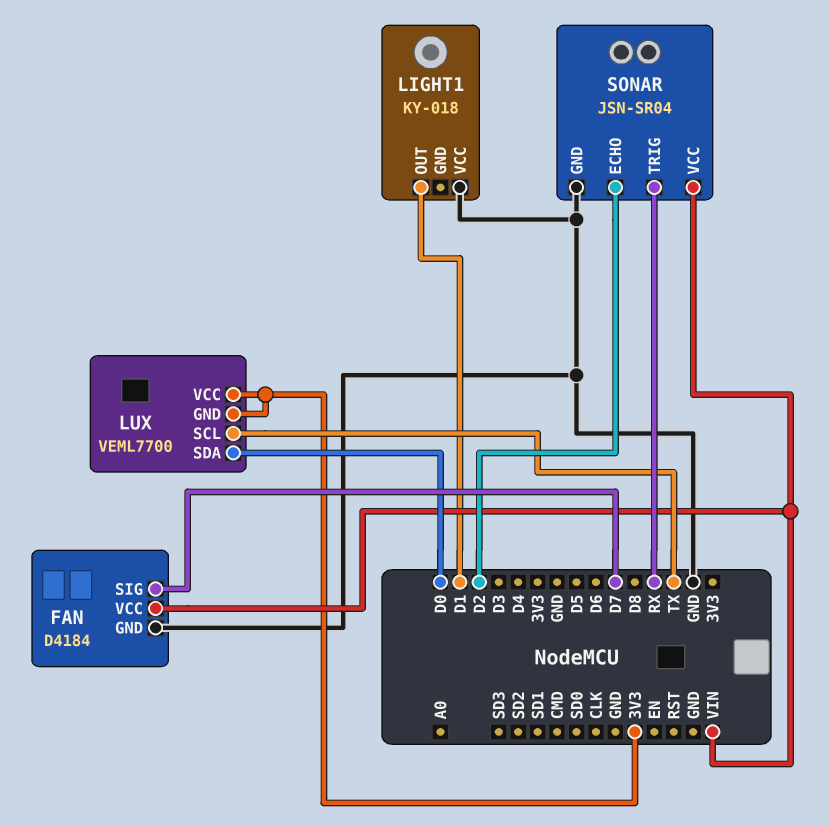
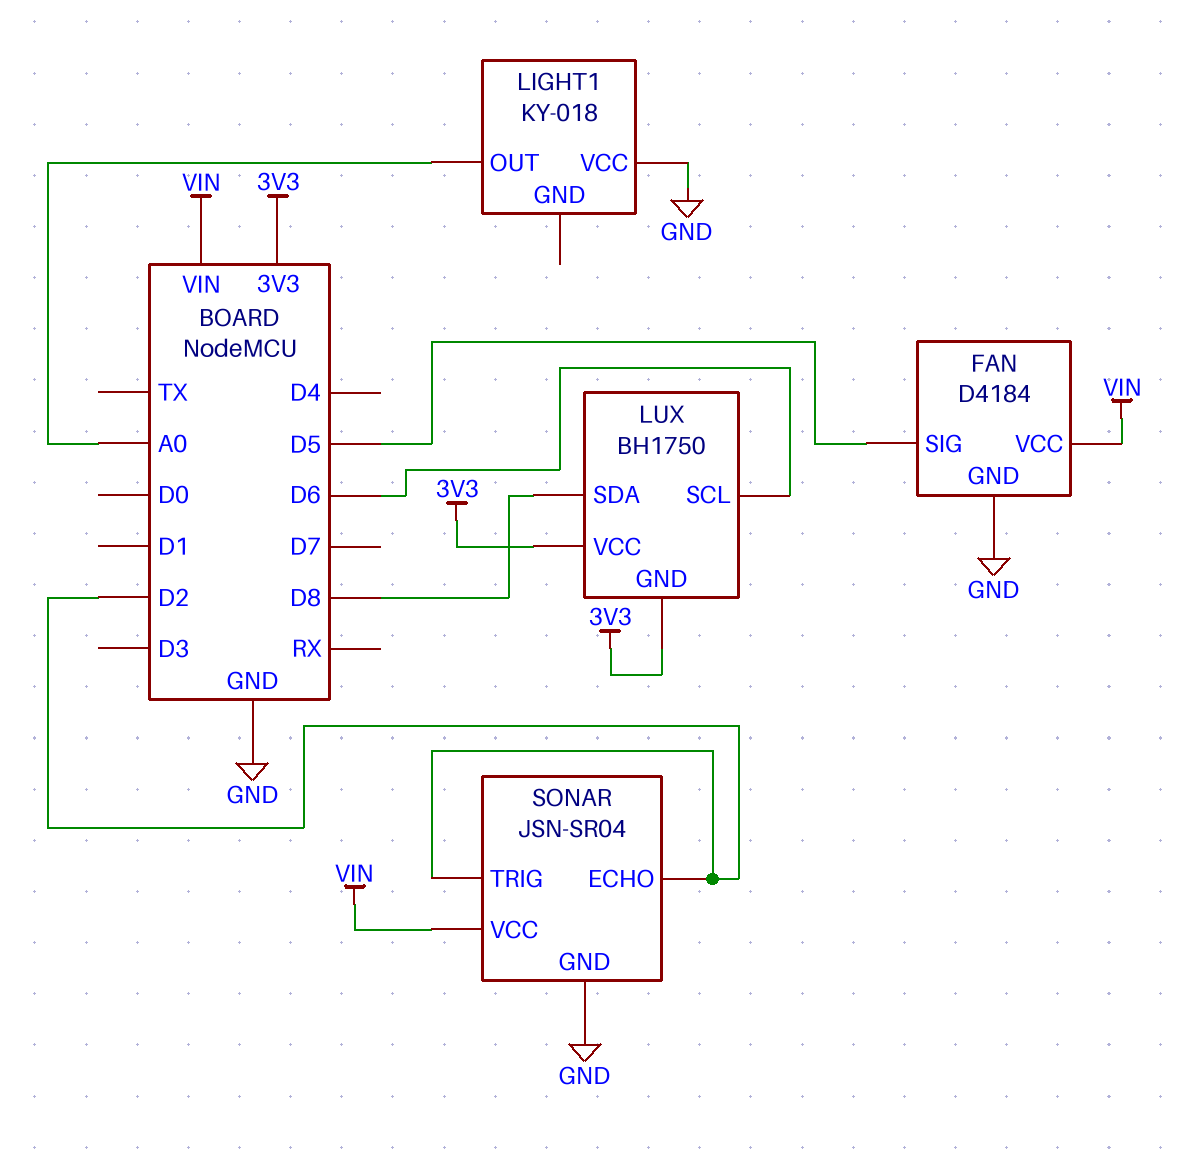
FAN pin SIG: D7 -> D5
LIGHT1 pin OUT: D1 -> A0
LUX: VEML7700 -> BH1750
LUX pin SCL: TX -> D6
LUX pin SDA: D0 -> D8
SONAR pin TRIG: RX -> D2

